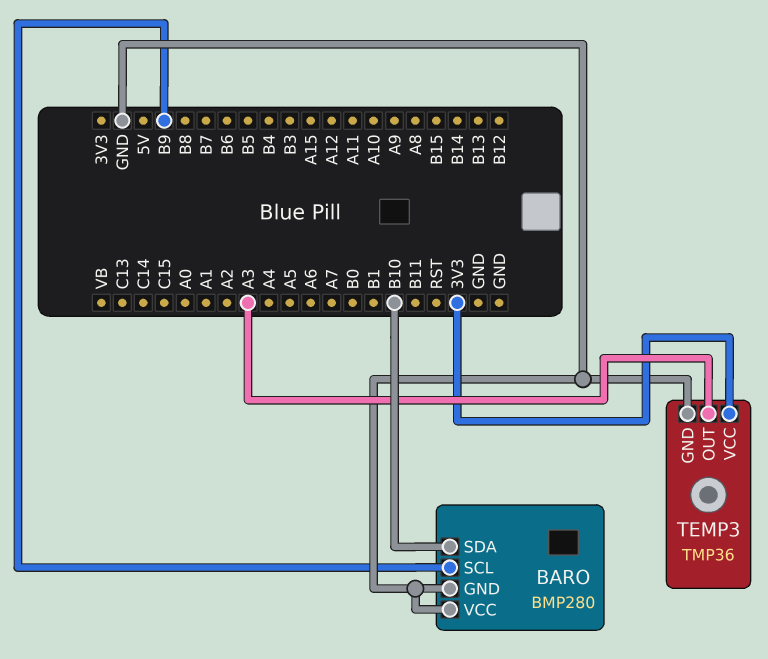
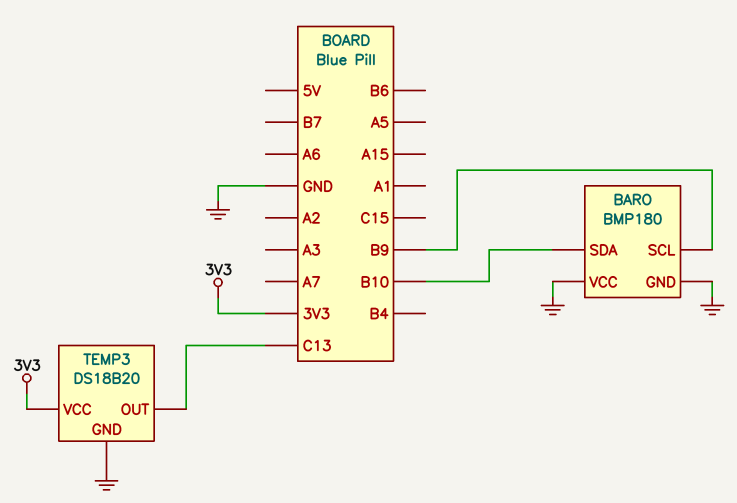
BARO: BMP280 -> BMP180
TEMP3: TMP36 -> DS18B20
TEMP3 pin OUT: A3 -> C13

